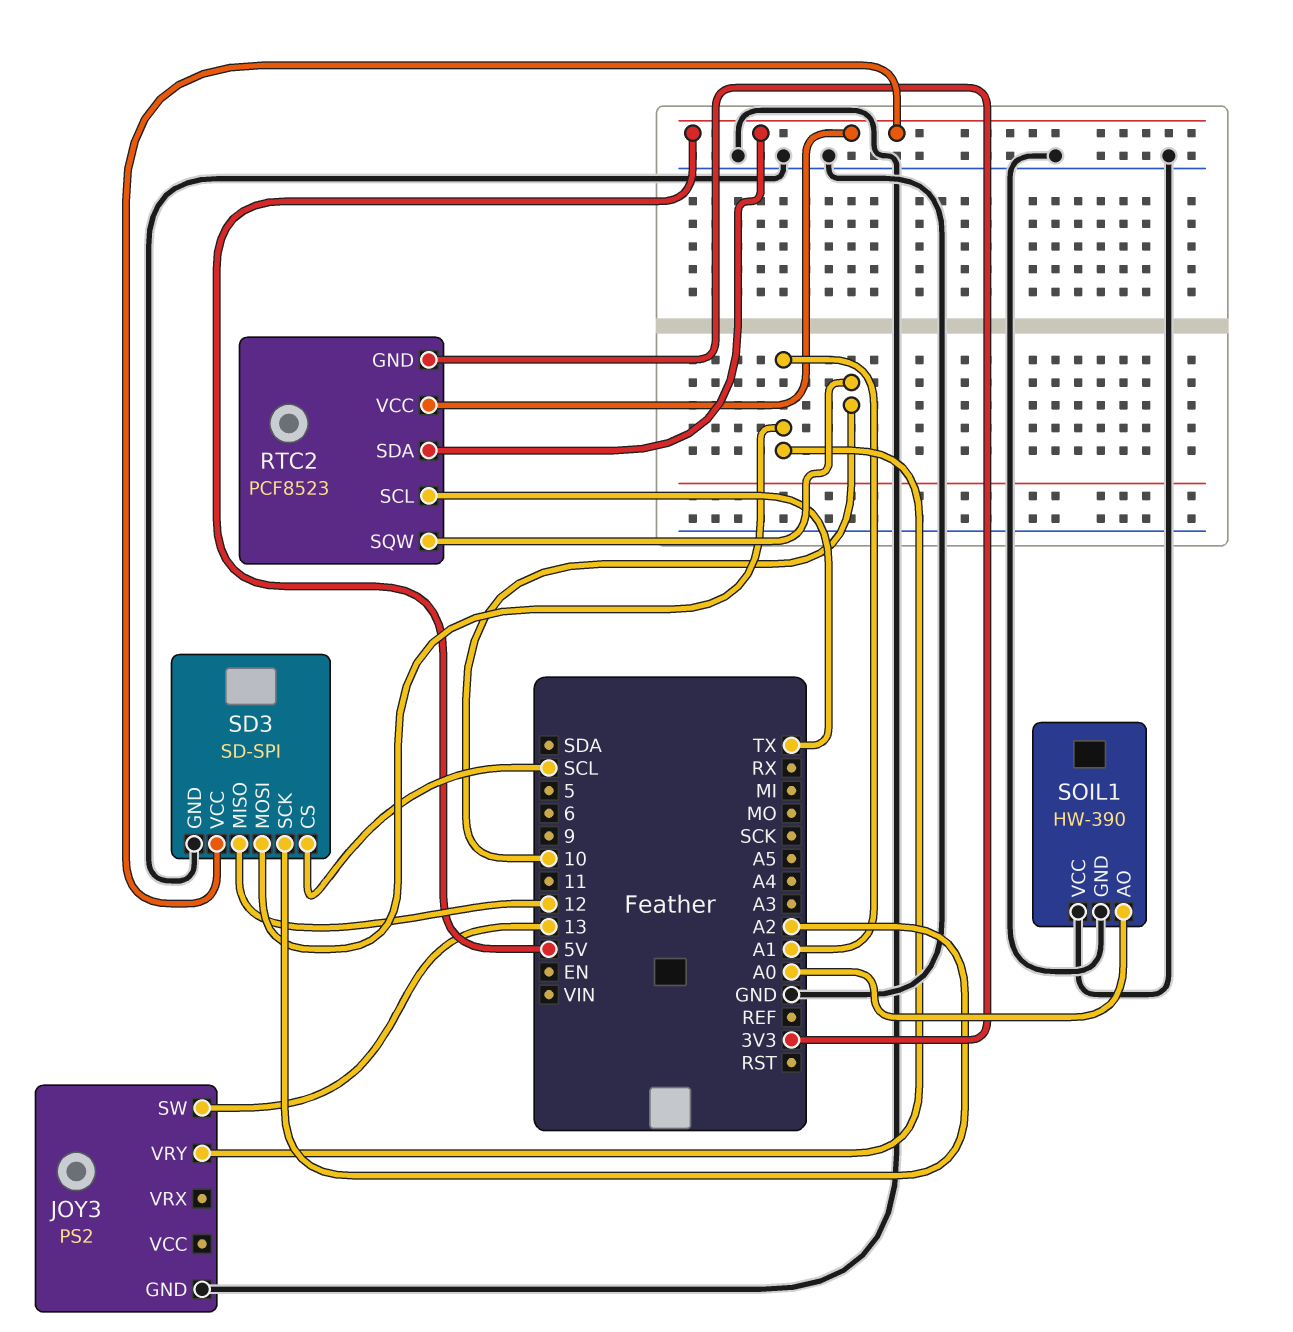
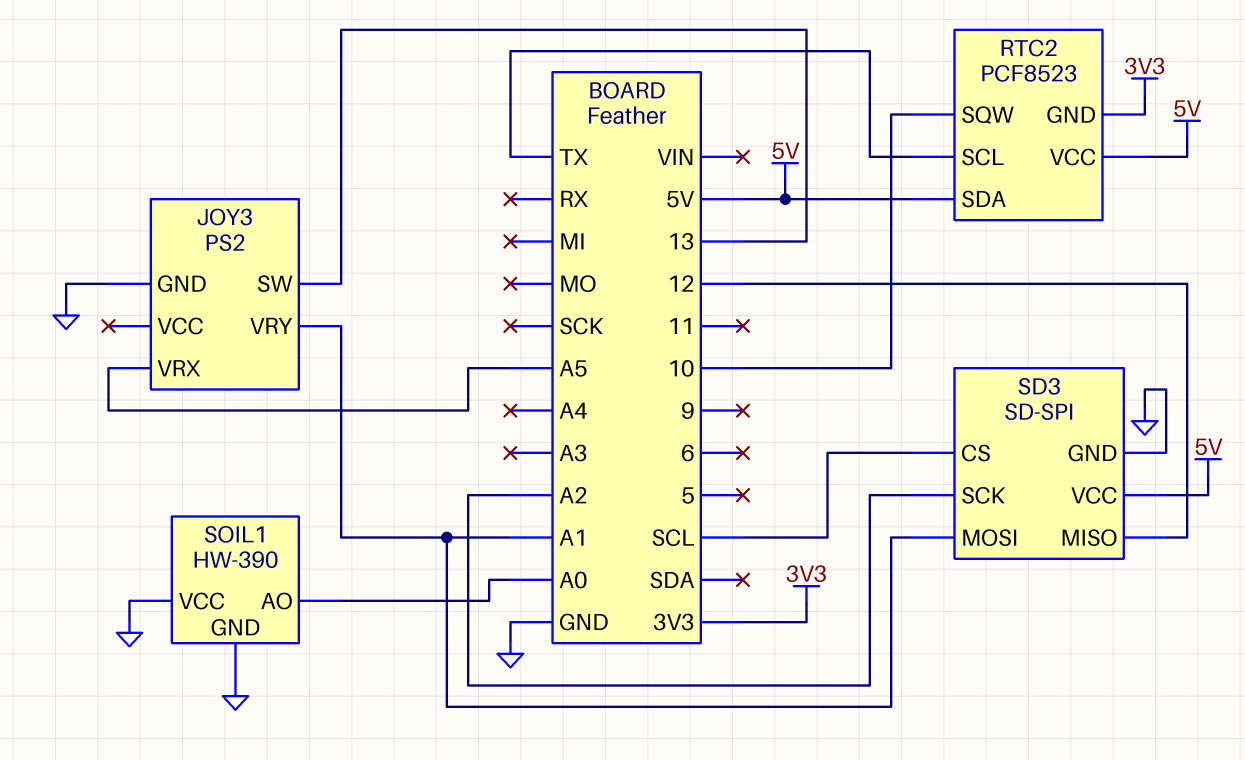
JOY3 pin VRX: none -> A5

